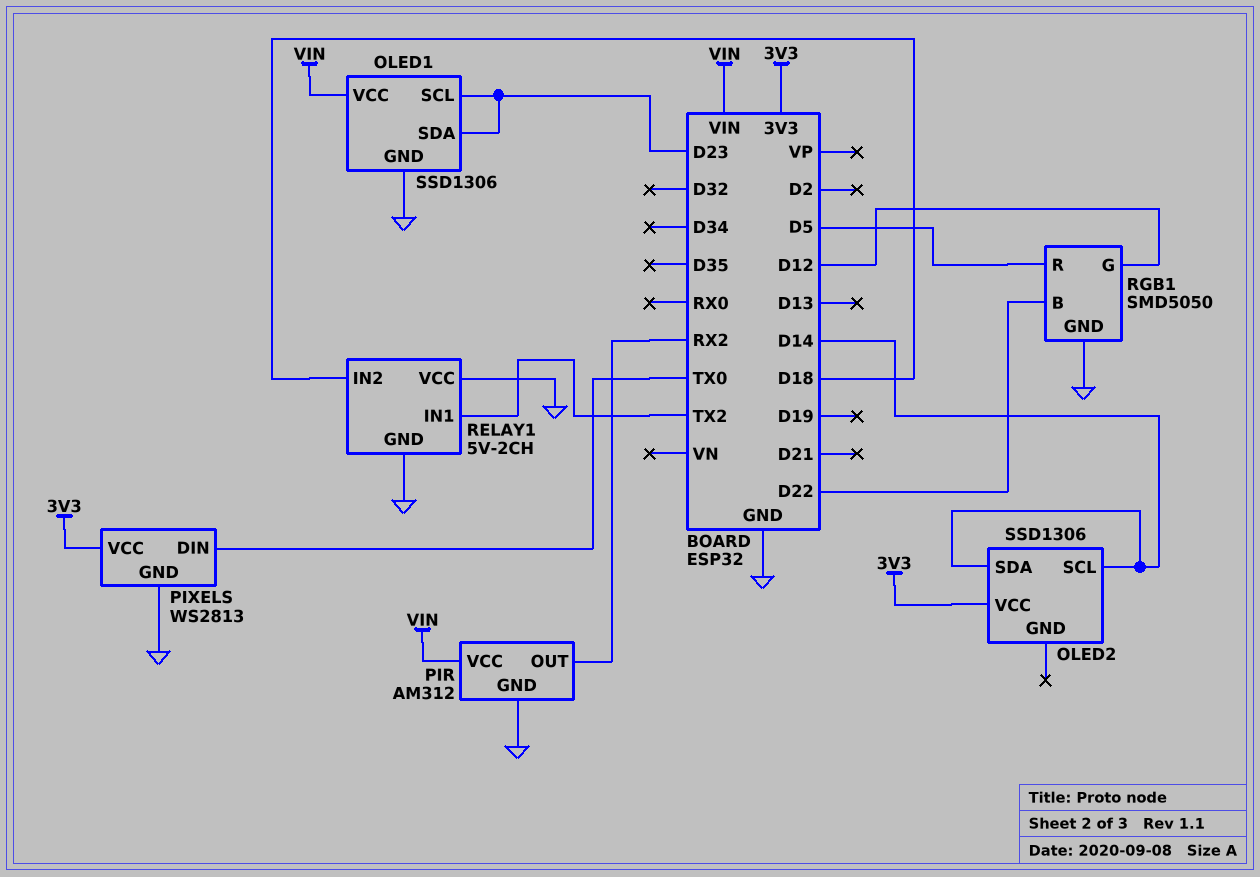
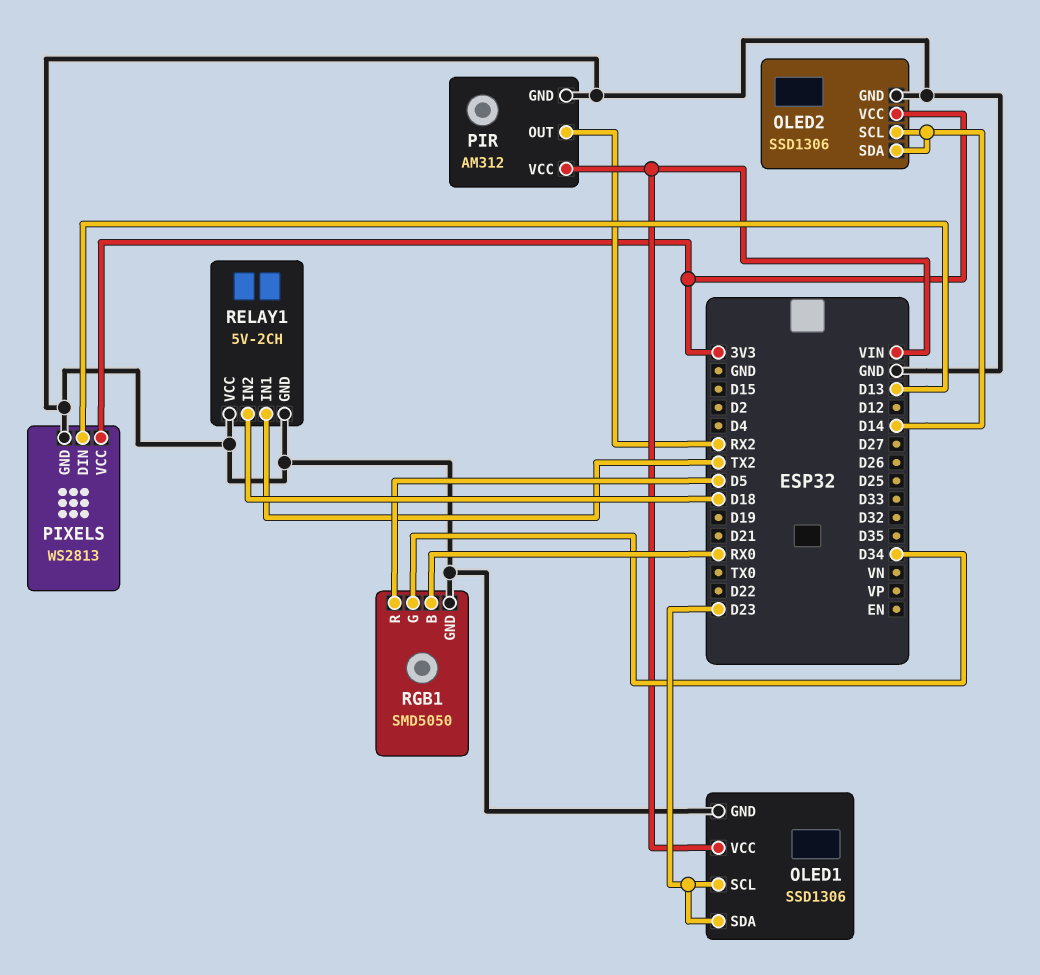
OLED2 pin GND: none -> GND
PIXELS pin DIN: TX0 -> D13
RGB1 pin B: D22 -> RX0
RGB1 pin G: D12 -> D34

